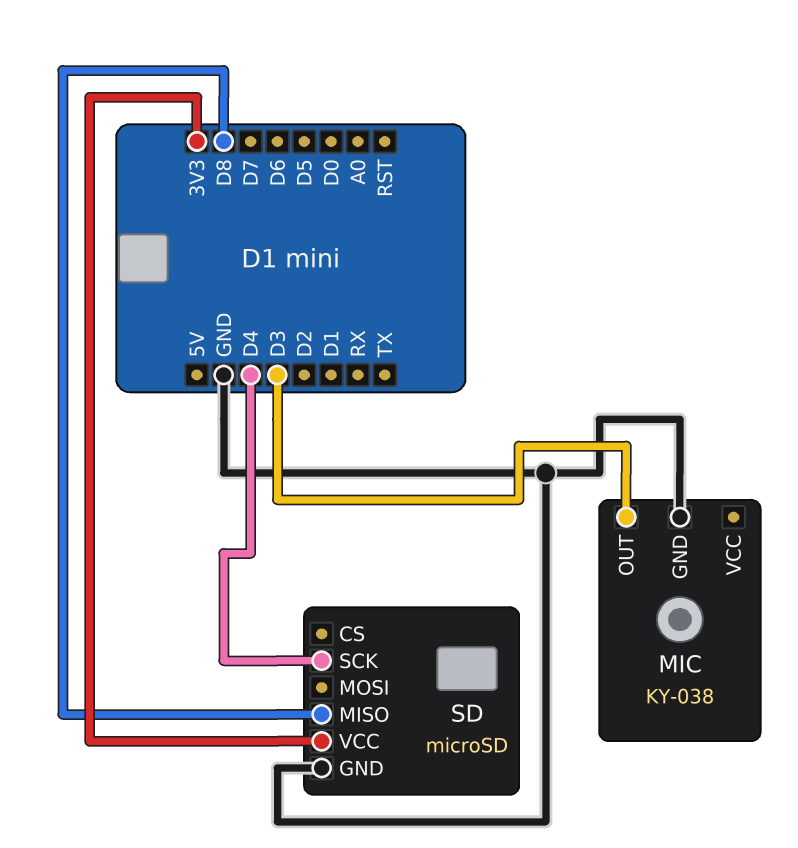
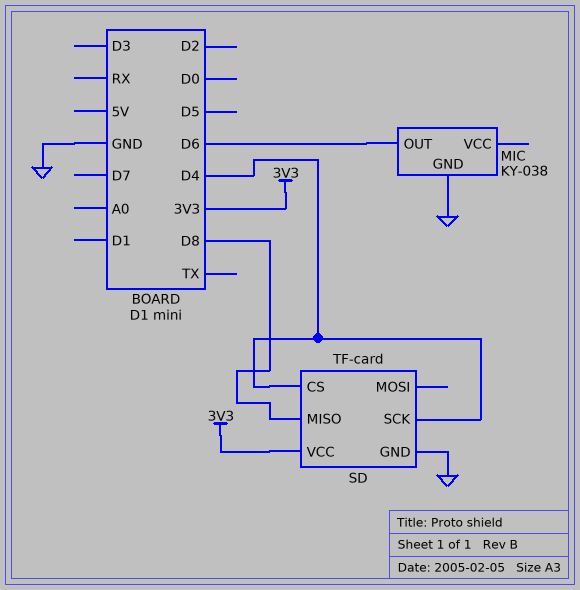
MIC pin OUT: D3 -> D6
SD: microSD -> TF-card
SD pin CS: none -> D4

